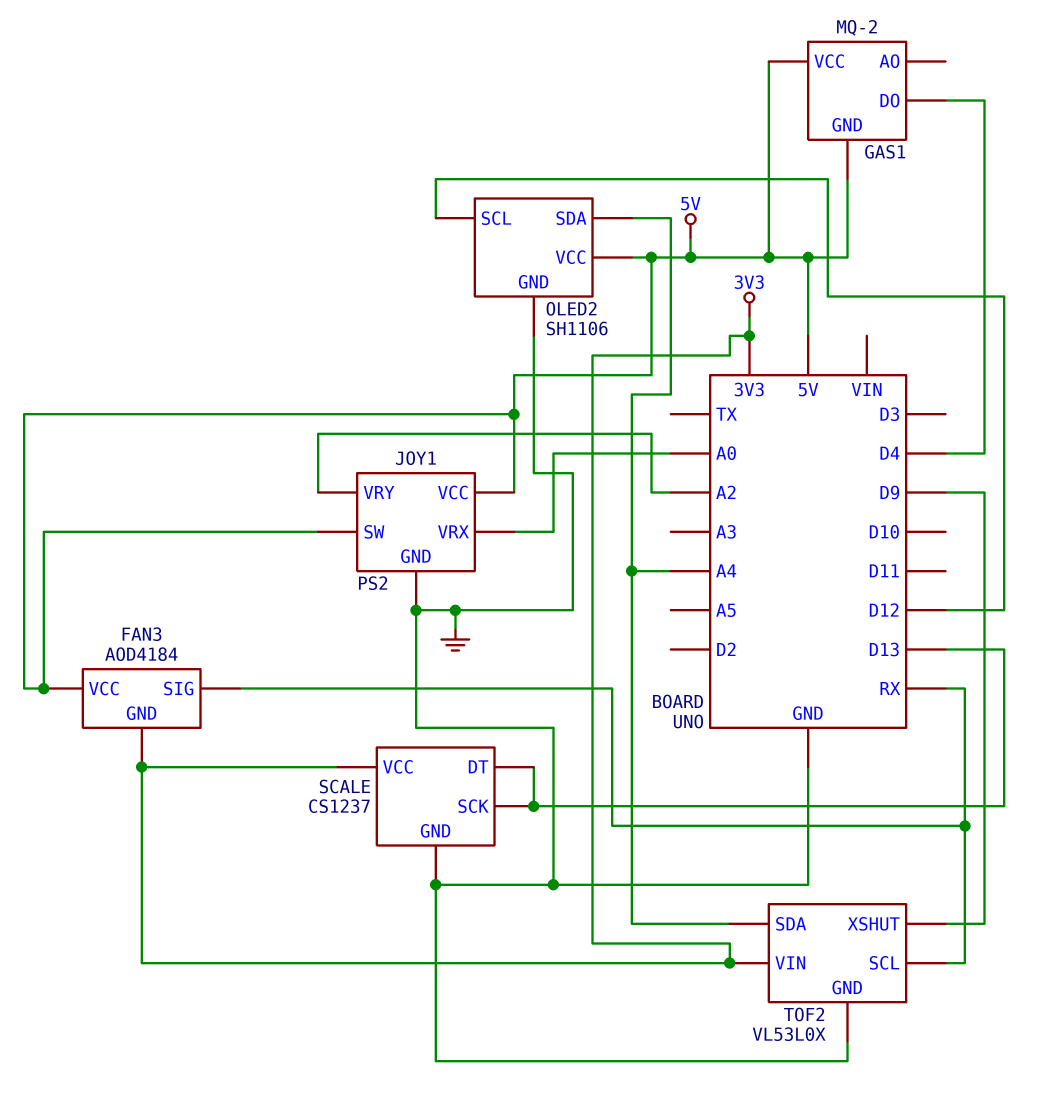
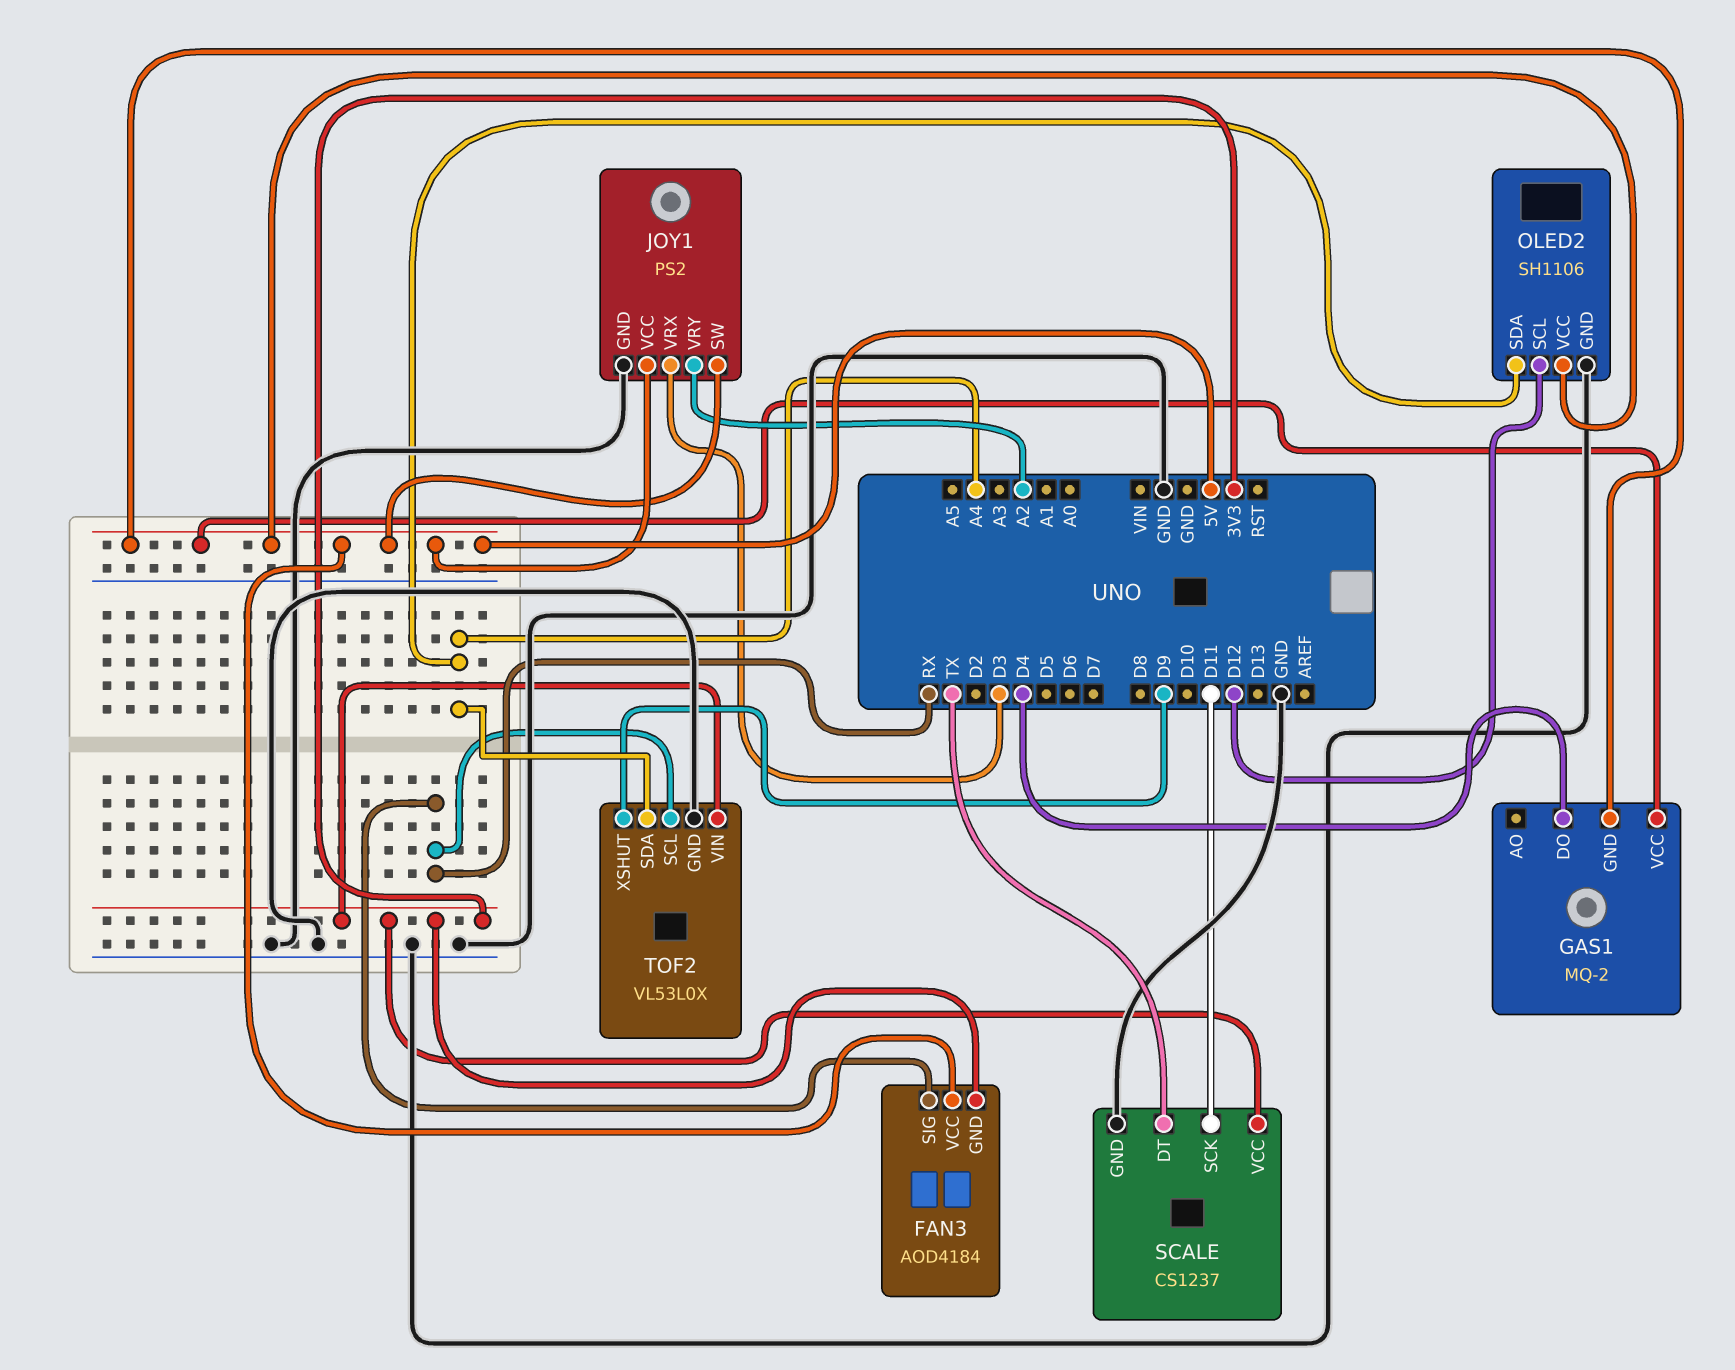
JOY1 pin VRX: A0 -> D3
SCALE pin DT: D13 -> TX
SCALE pin SCK: D13 -> D11

